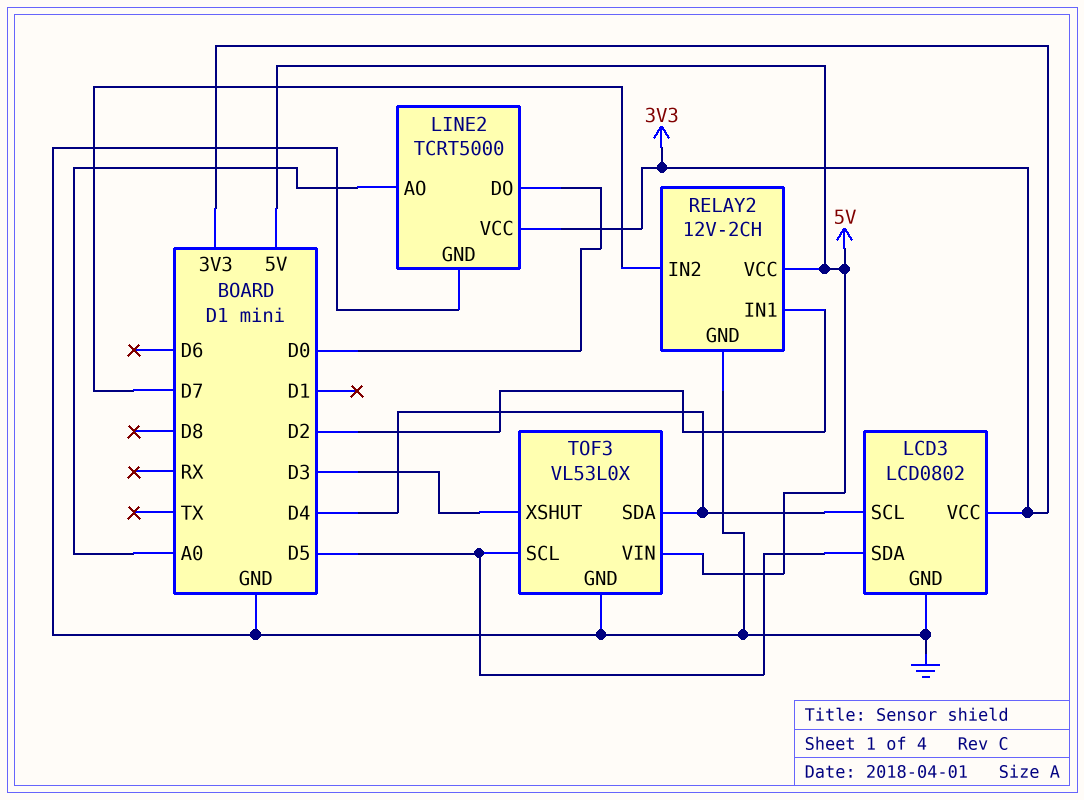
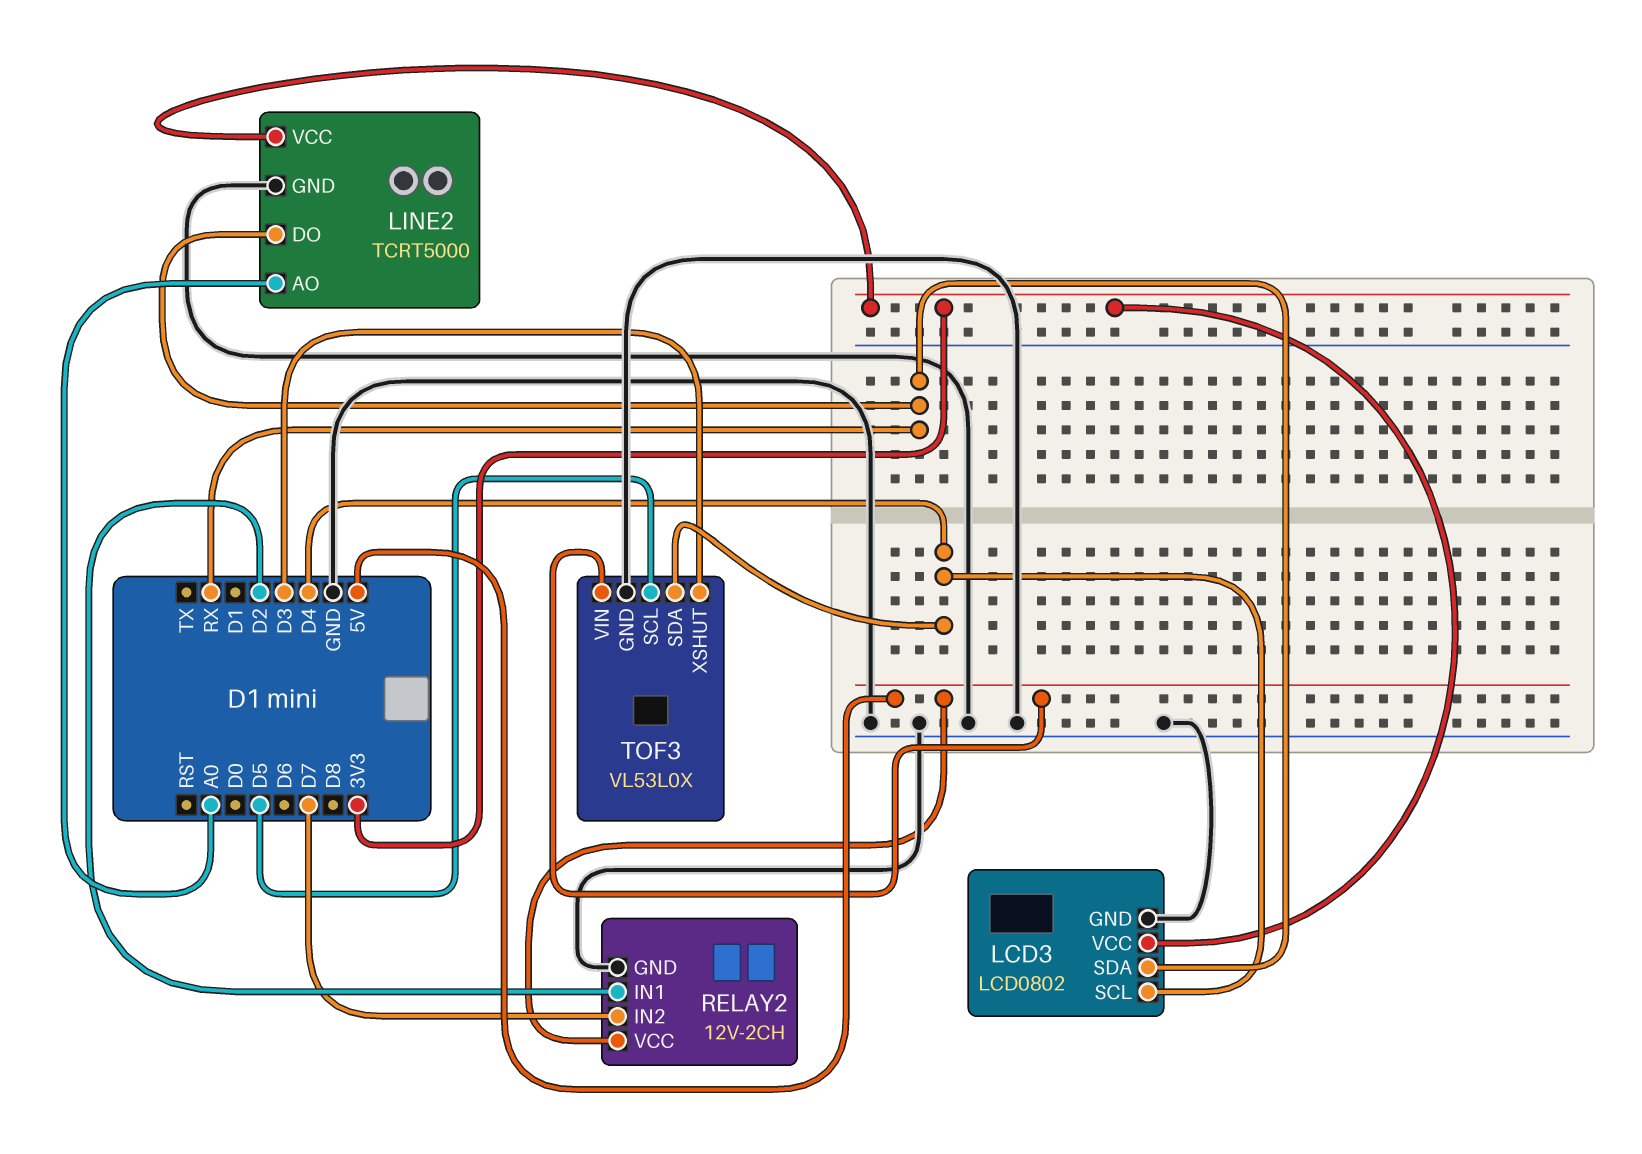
LCD3 pin SDA: D5 -> RX
LINE2 pin DO: D0 -> RX

